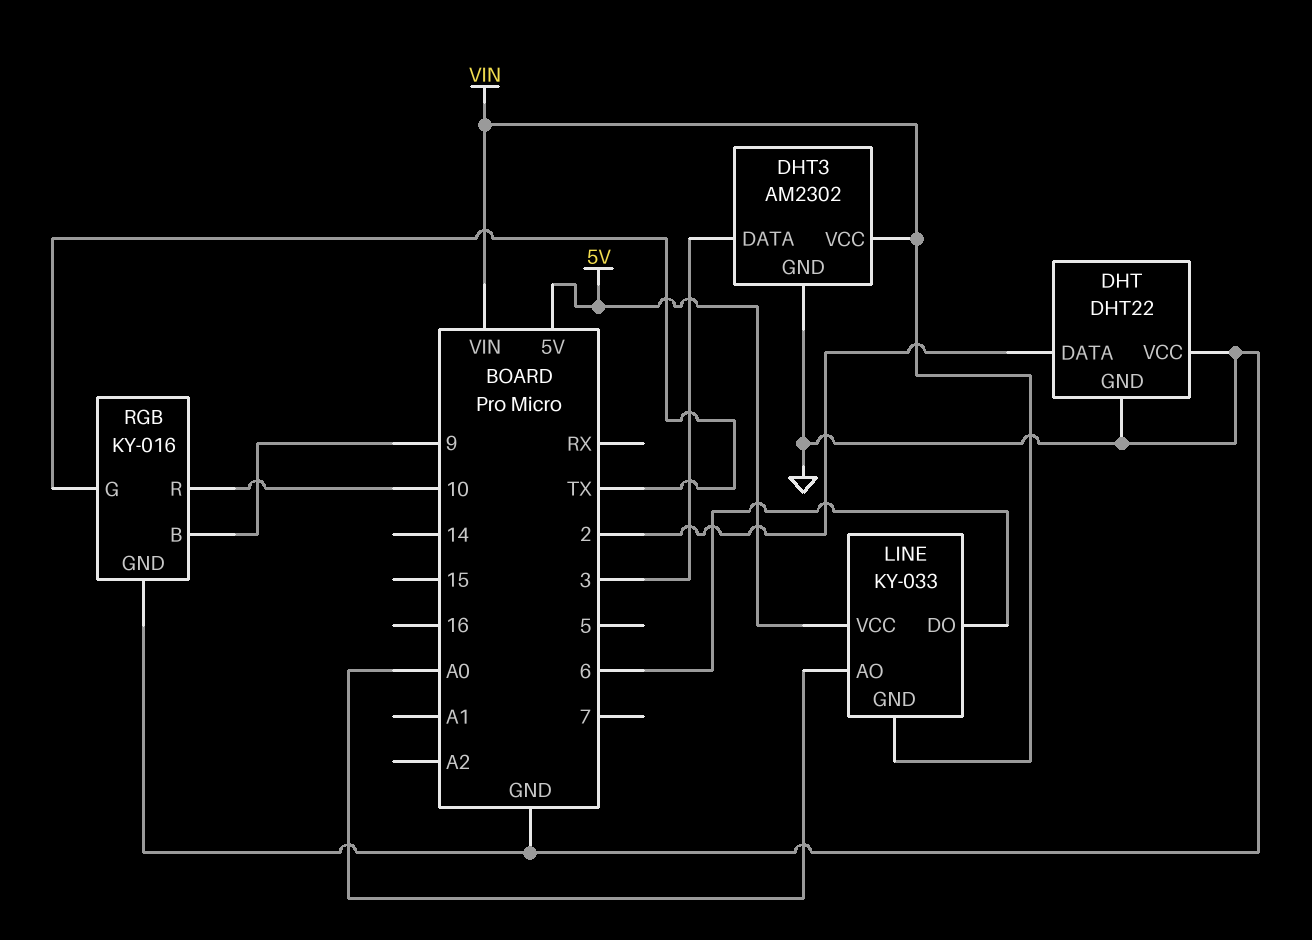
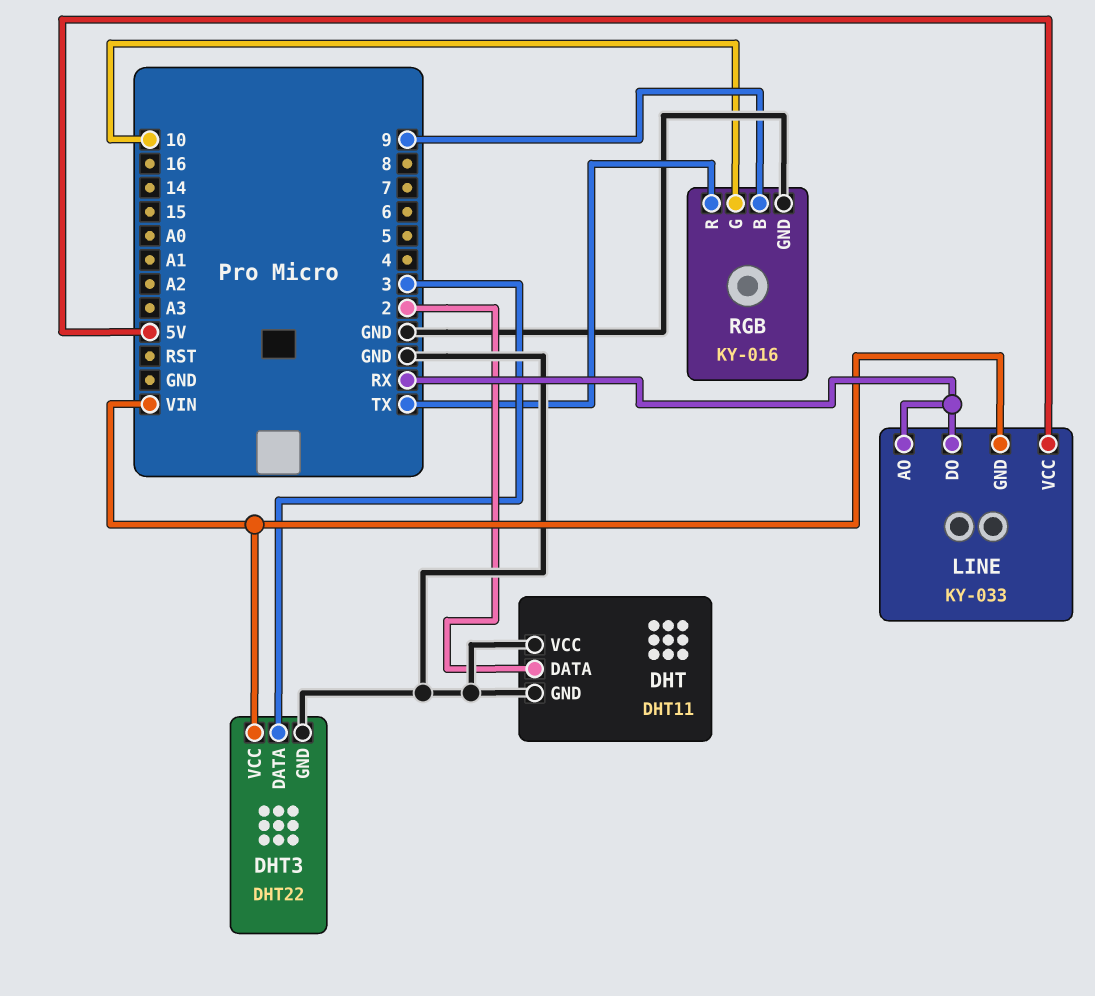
DHT: DHT22 -> DHT11
DHT3: AM2302 -> DHT22
LINE pin AO: A0 -> RX
LINE pin DO: 6 -> RX
RGB pin G: TX -> 10
RGB pin R: 10 -> TX

